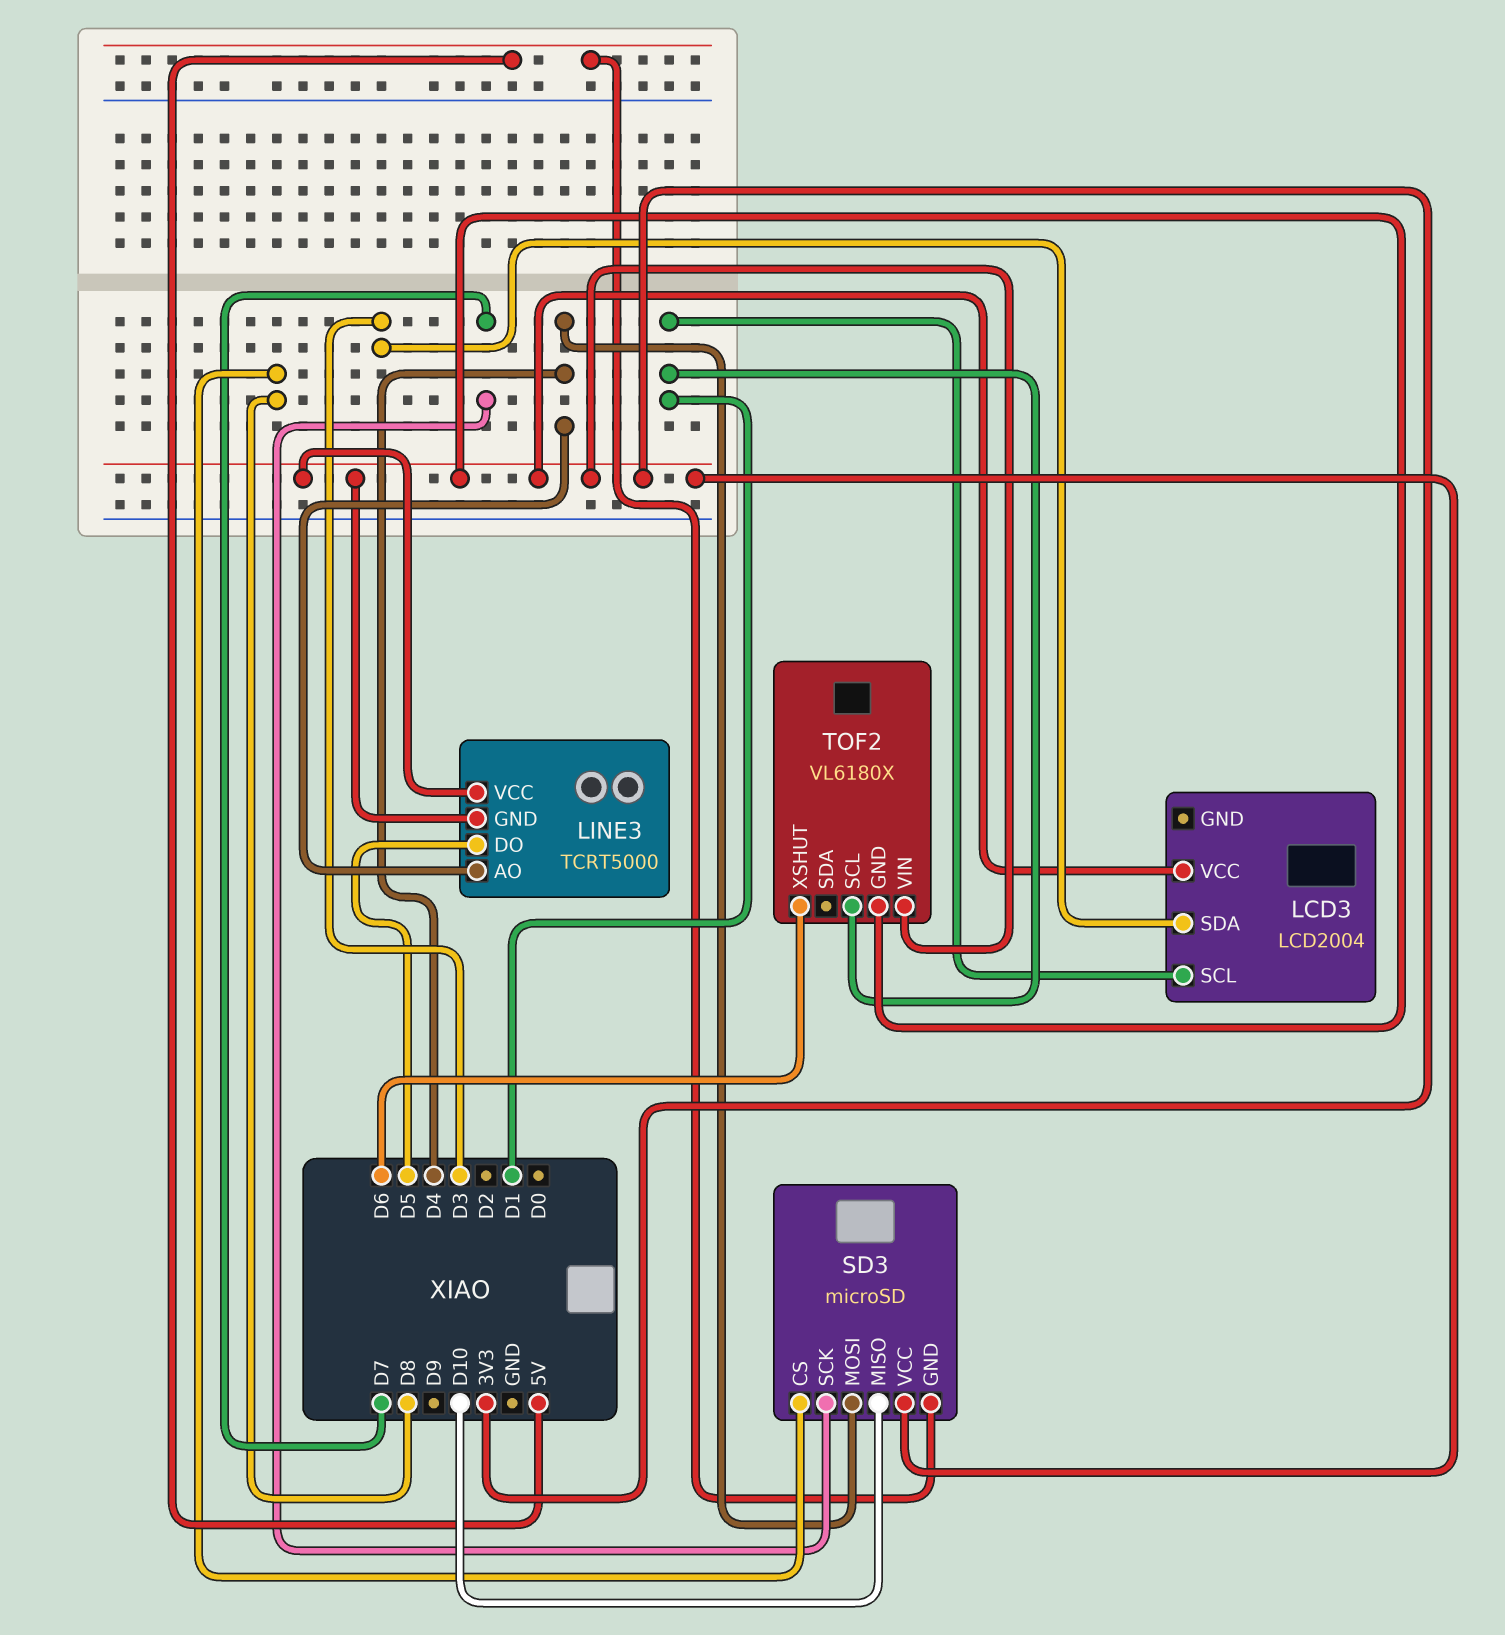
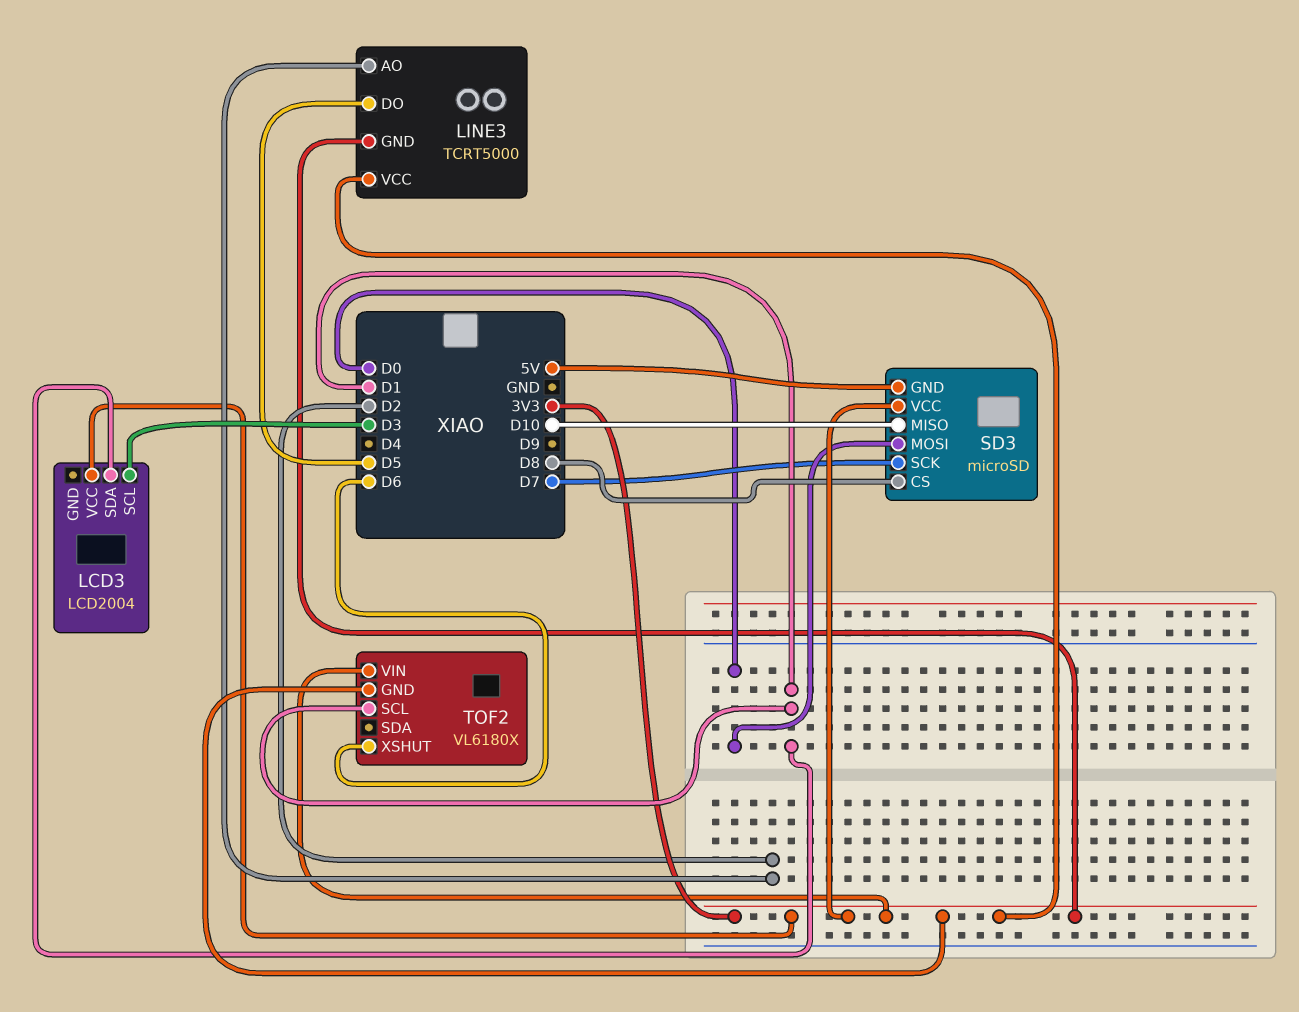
LCD3 pin SCL: D1 -> D3
LCD3 pin SDA: D3 -> D1
LINE3 pin AO: D4 -> D2
SD3 pin MOSI: D4 -> D0

